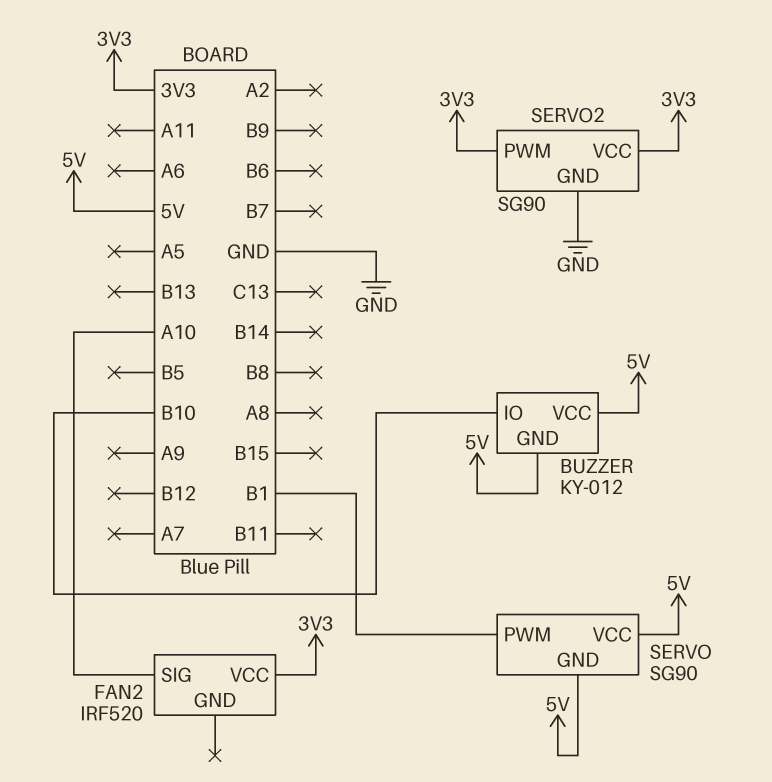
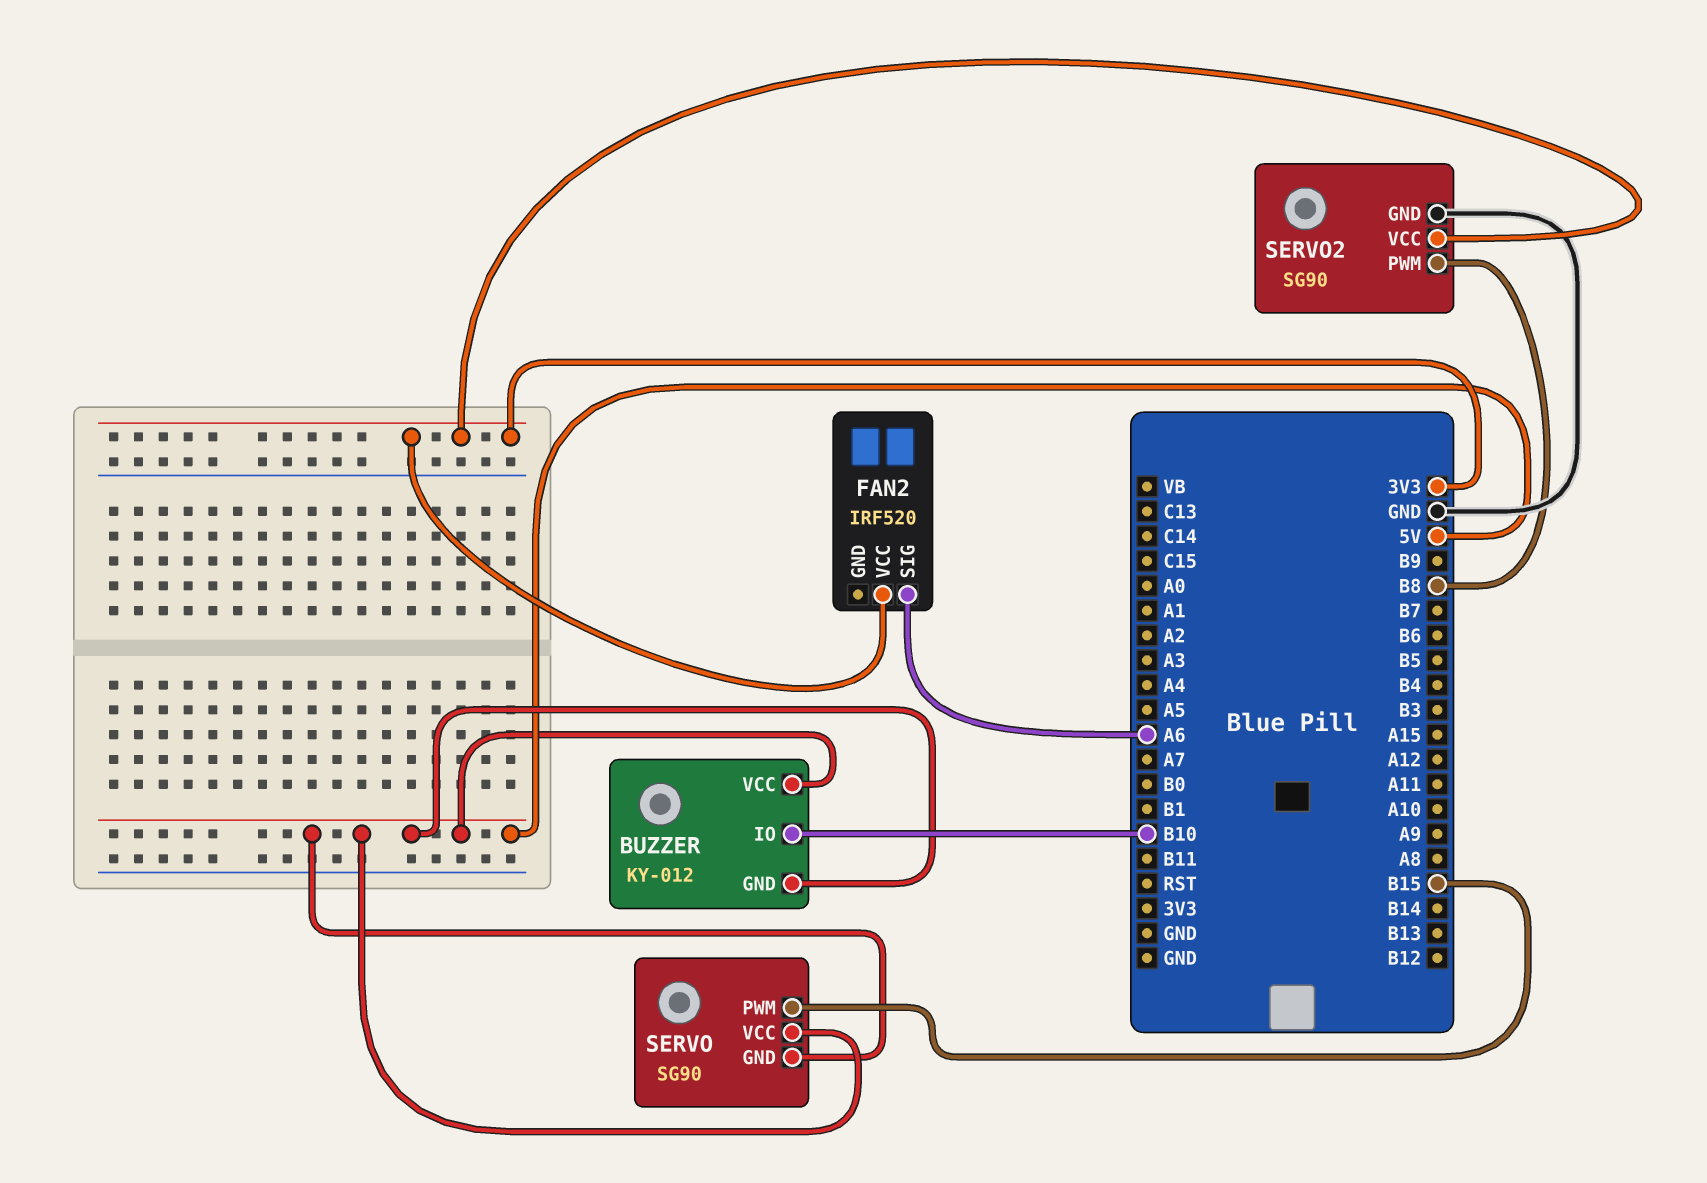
FAN2 pin SIG: A10 -> A6
SERVO pin PWM: B1 -> B15
SERVO2 pin PWM: 3V3 -> B8

